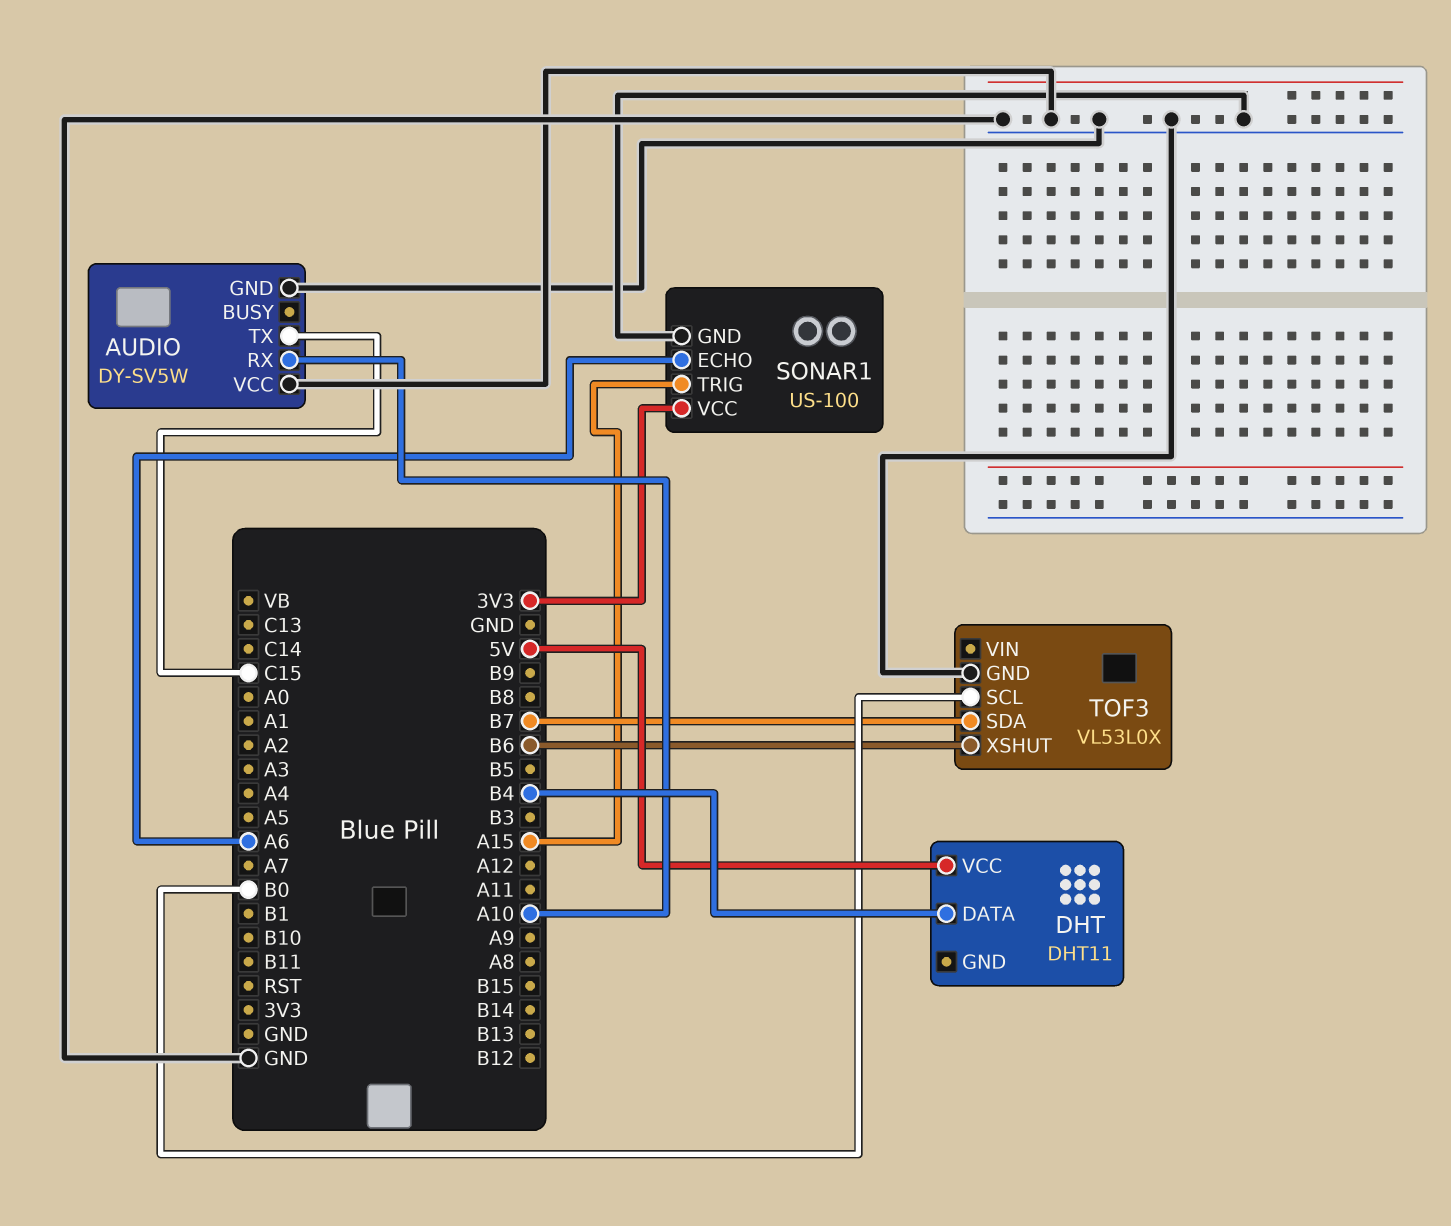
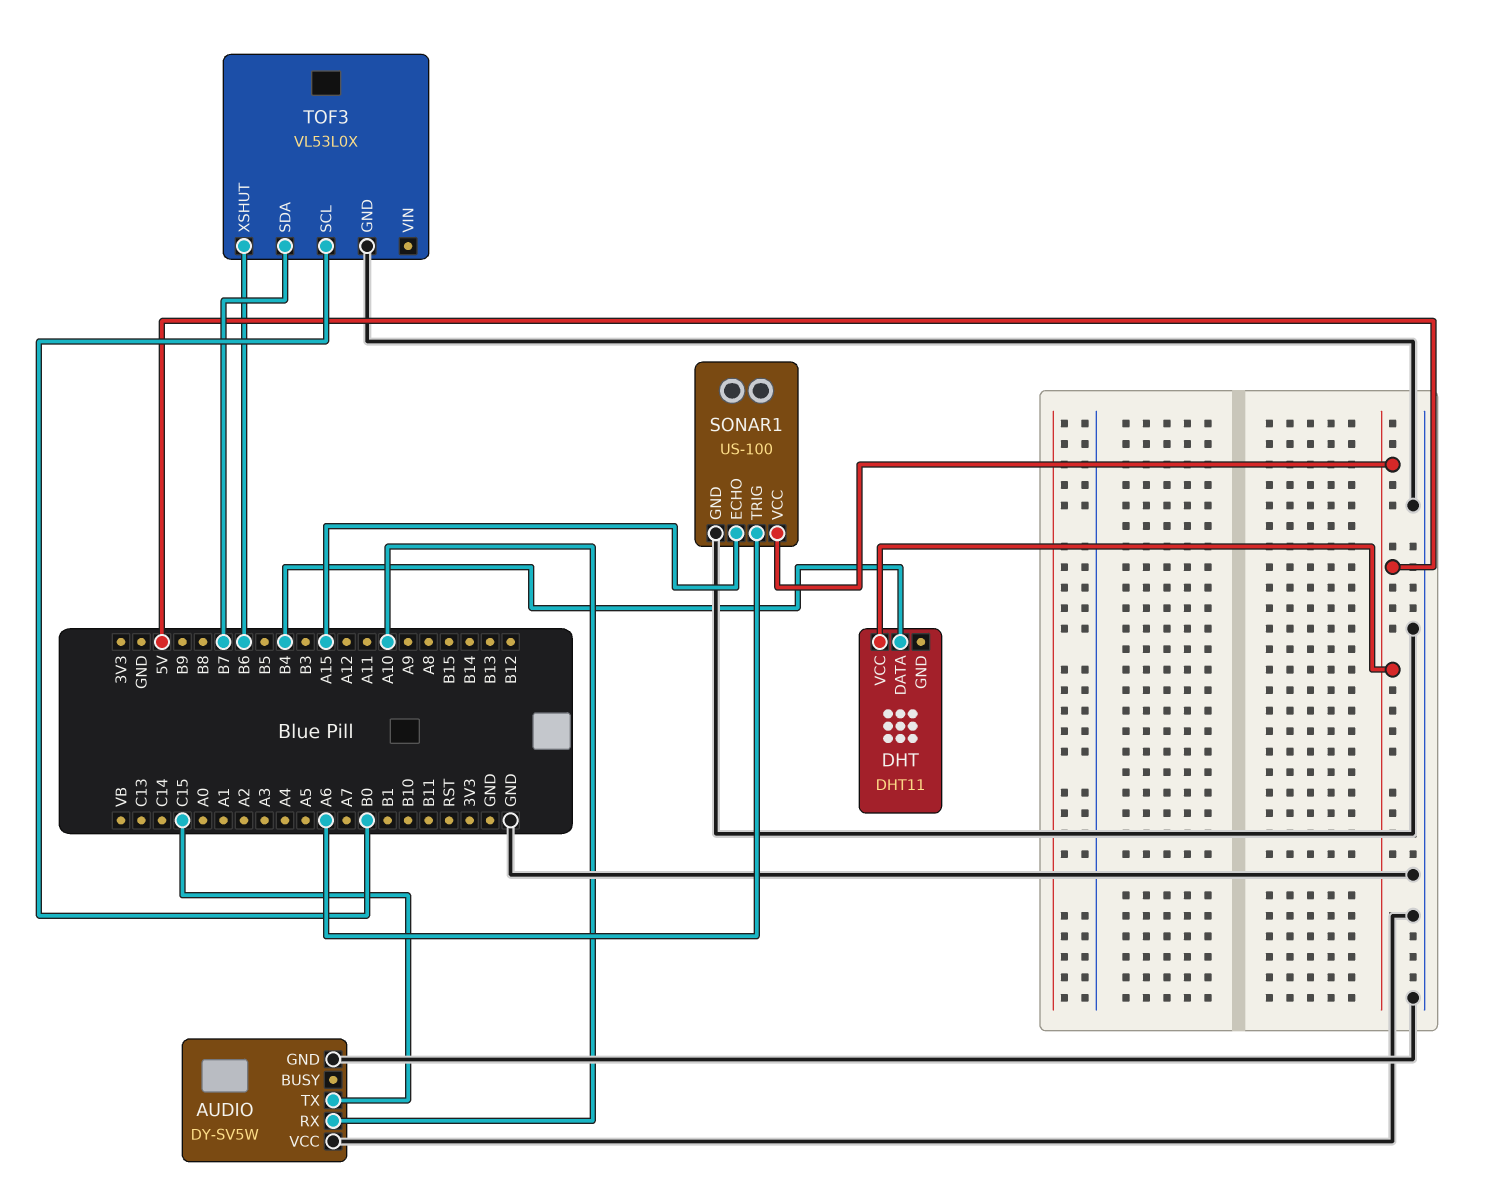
SONAR1 pin ECHO: A6 -> A15
SONAR1 pin TRIG: A15 -> A6
SONAR1 pin VCC: 3V3 -> 5V

